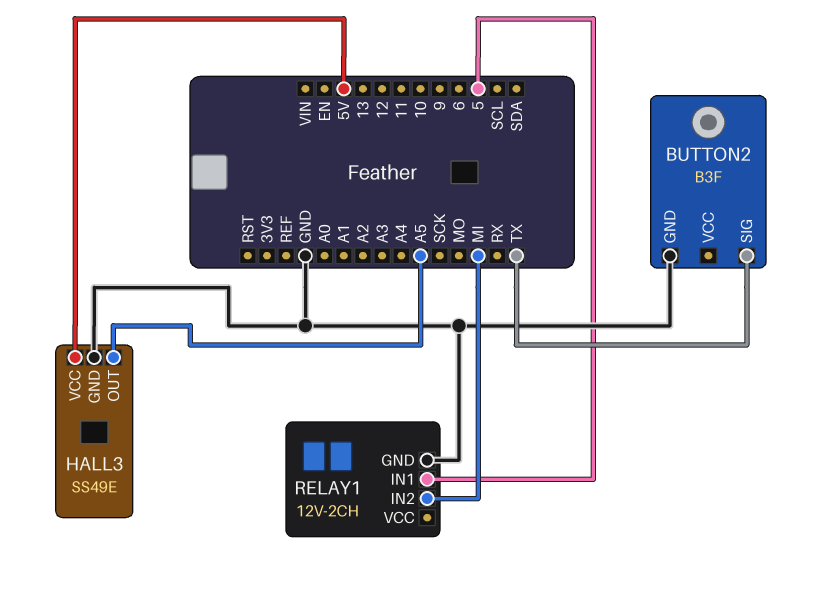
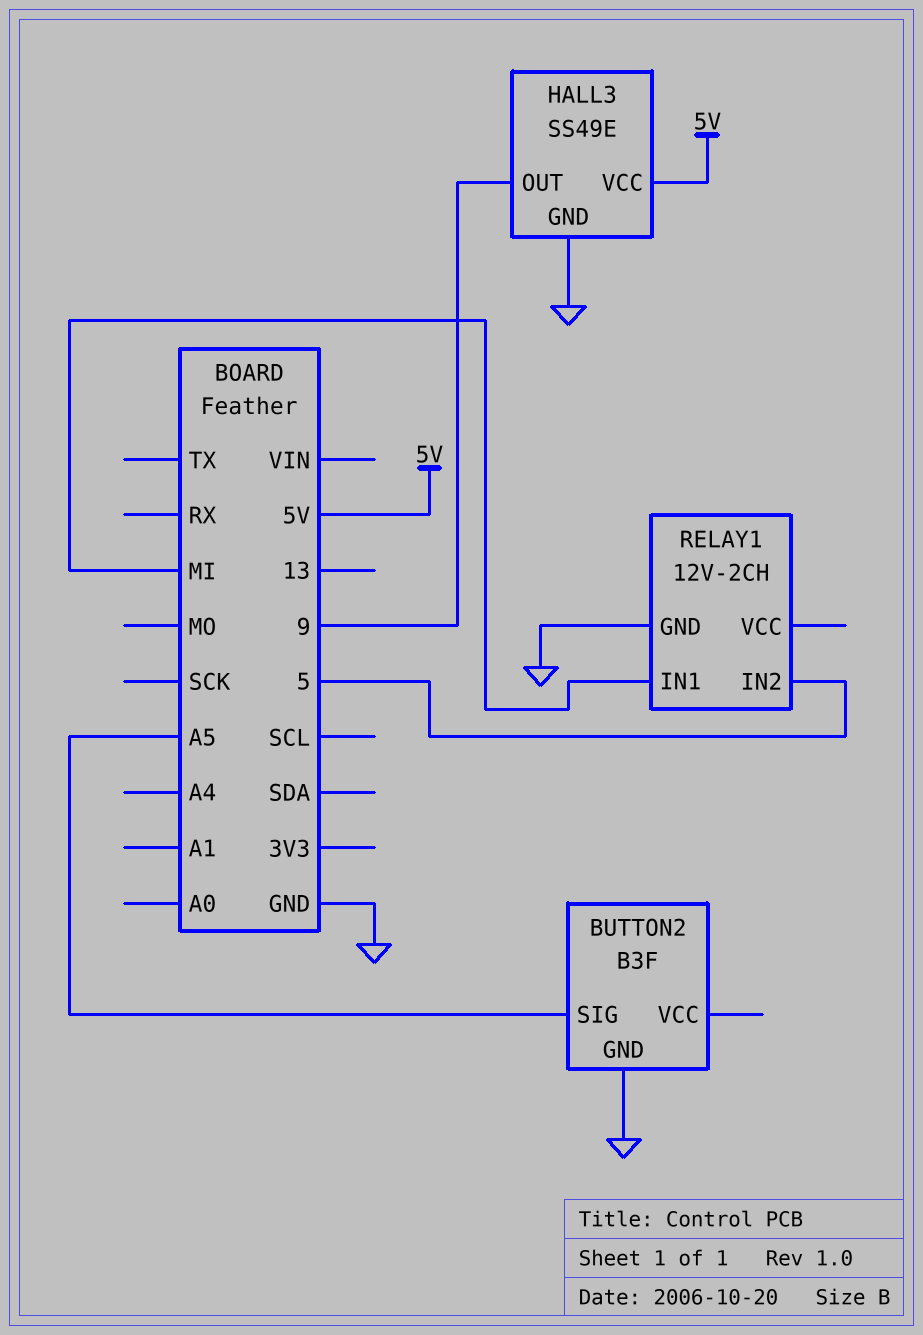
BUTTON2 pin SIG: TX -> A5
HALL3 pin OUT: A5 -> 9
RELAY1 pin IN1: 5 -> MI
RELAY1 pin IN2: MI -> 5

